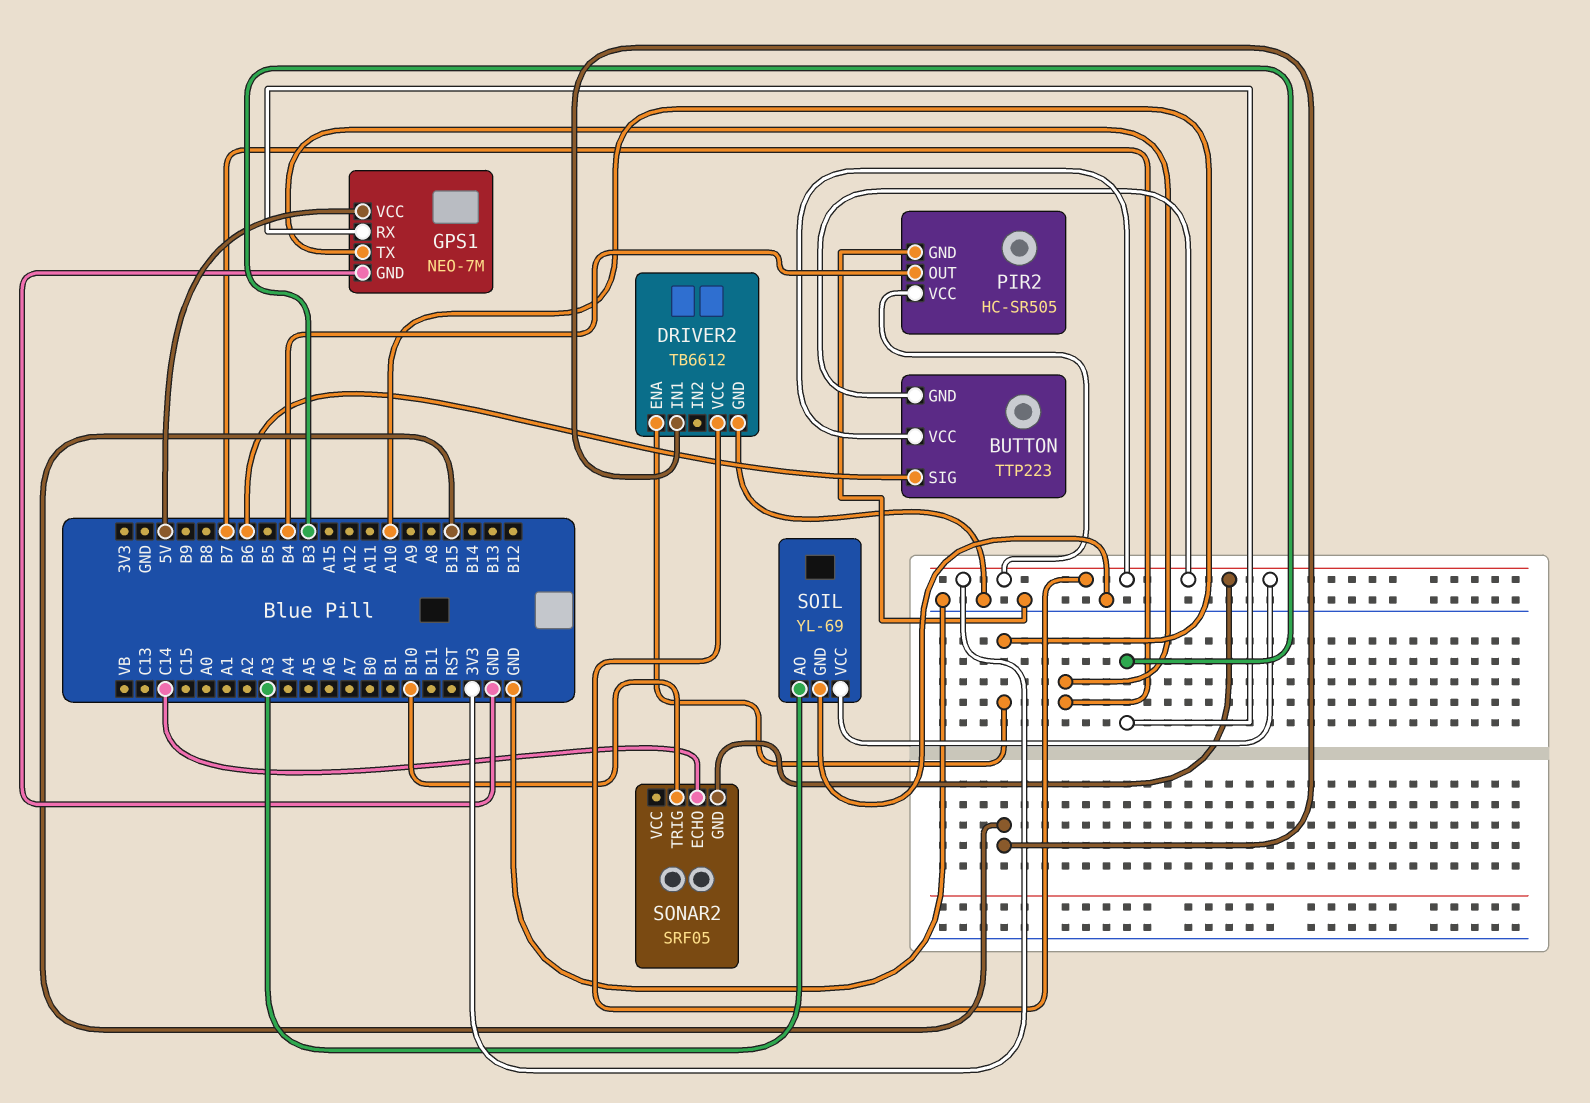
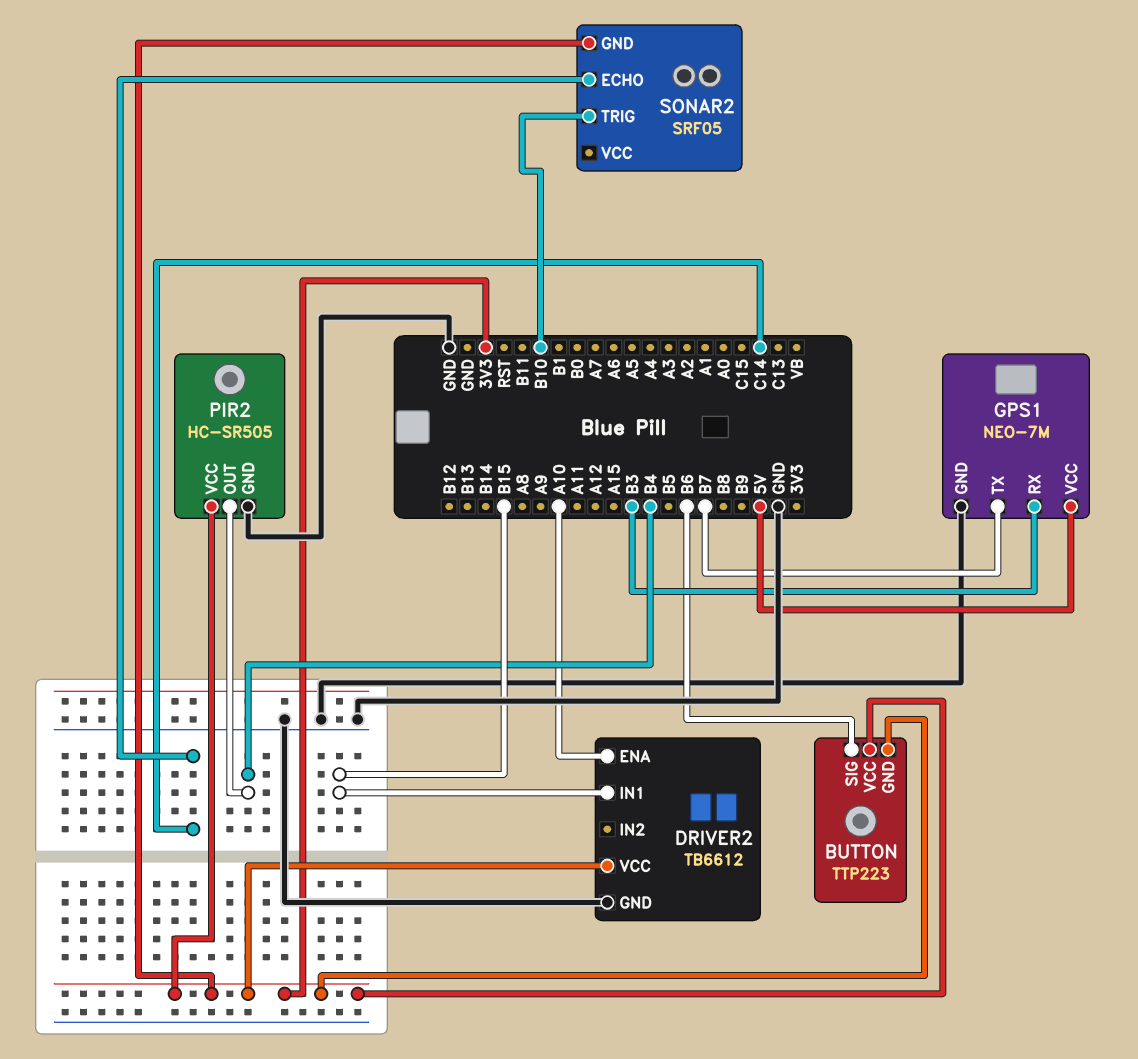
SOIL: YL-69 -> none
SOIL pin AO: A3 -> none
SOIL pin GND: GND -> none
SOIL pin VCC: 3V3 -> none

